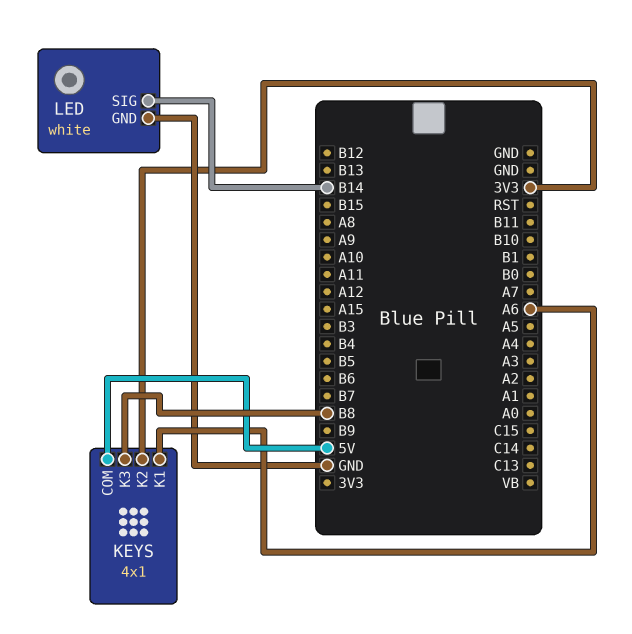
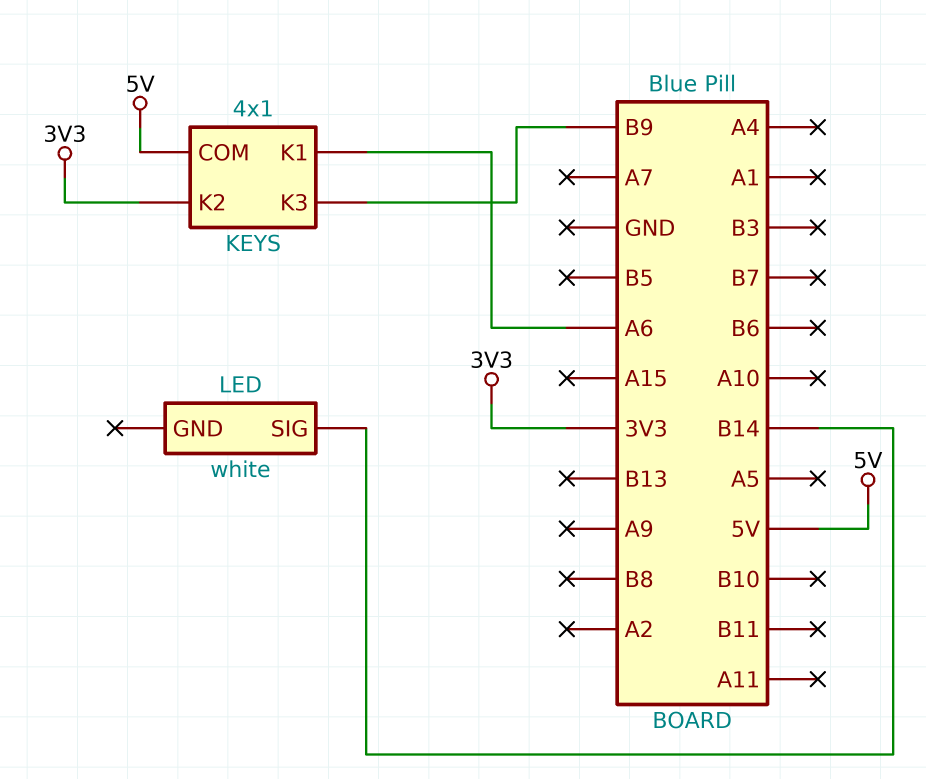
KEYS pin K3: B8 -> B9
LED pin GND: GND -> none

